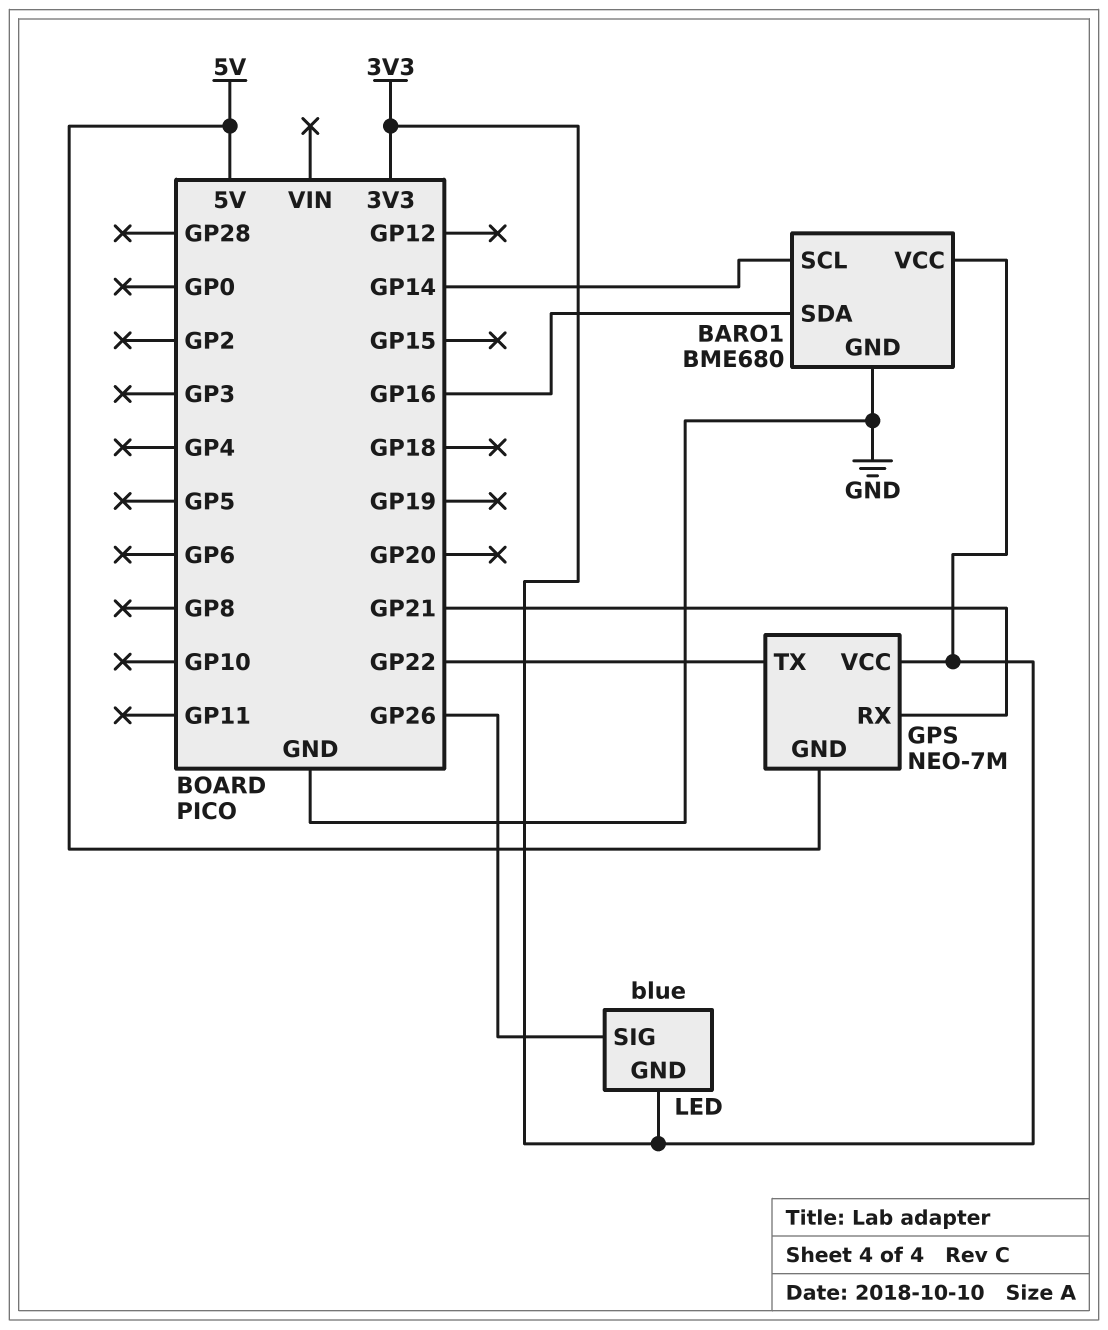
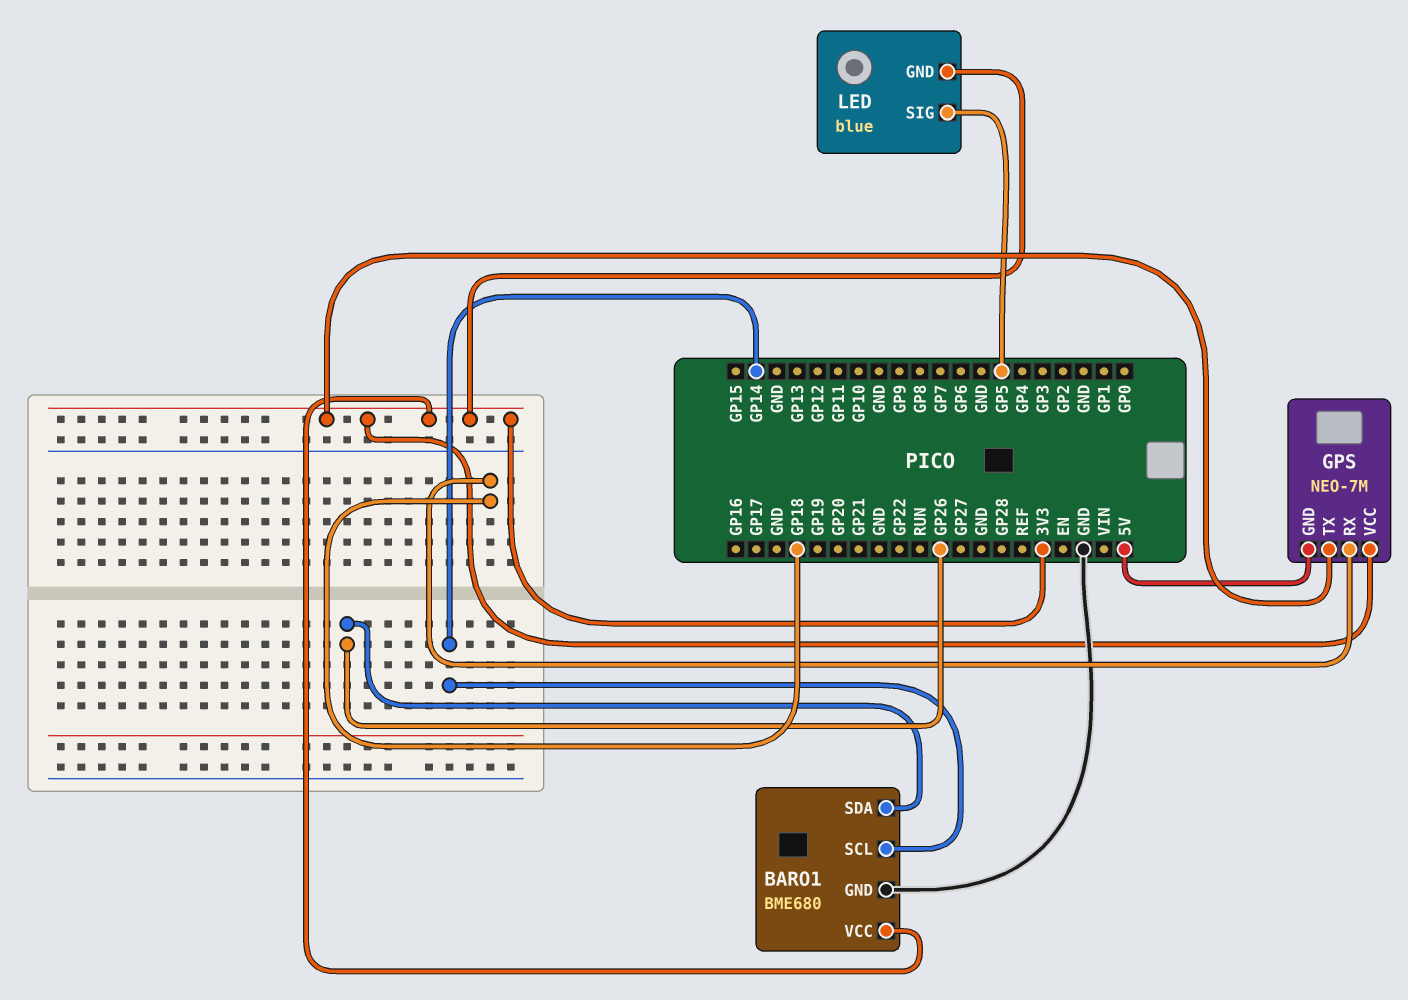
BARO1 pin SDA: GP16 -> GP26
GPS pin RX: GP21 -> GP18
GPS pin TX: GP22 -> 3V3
LED pin SIG: GP26 -> GP5

